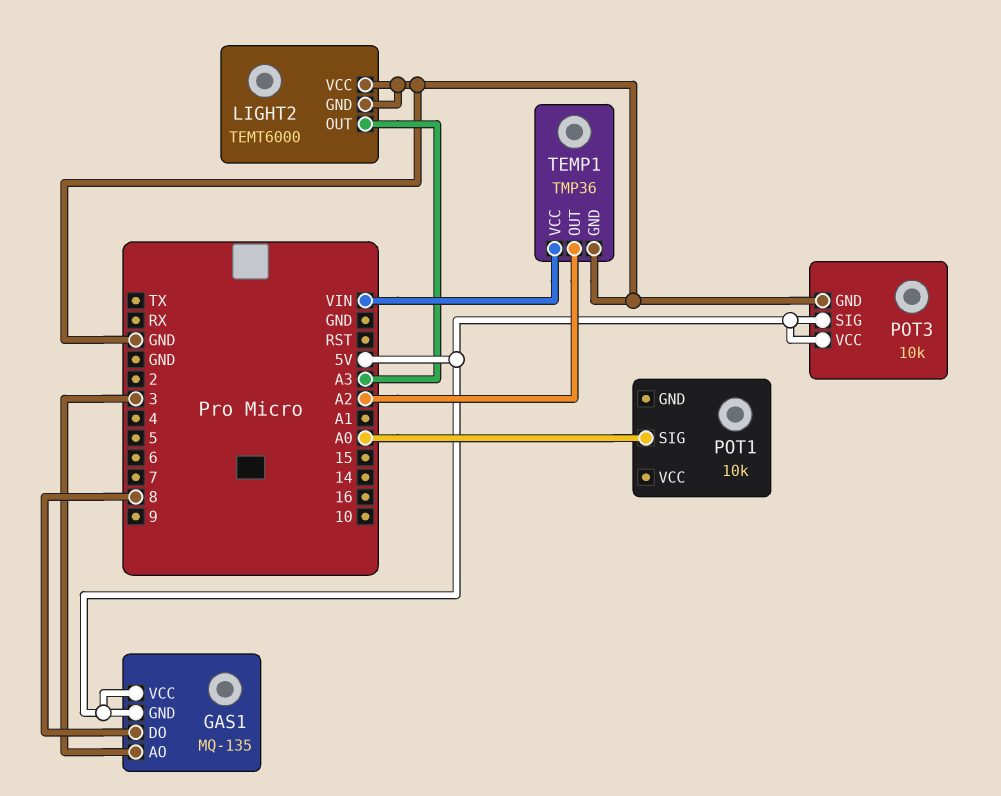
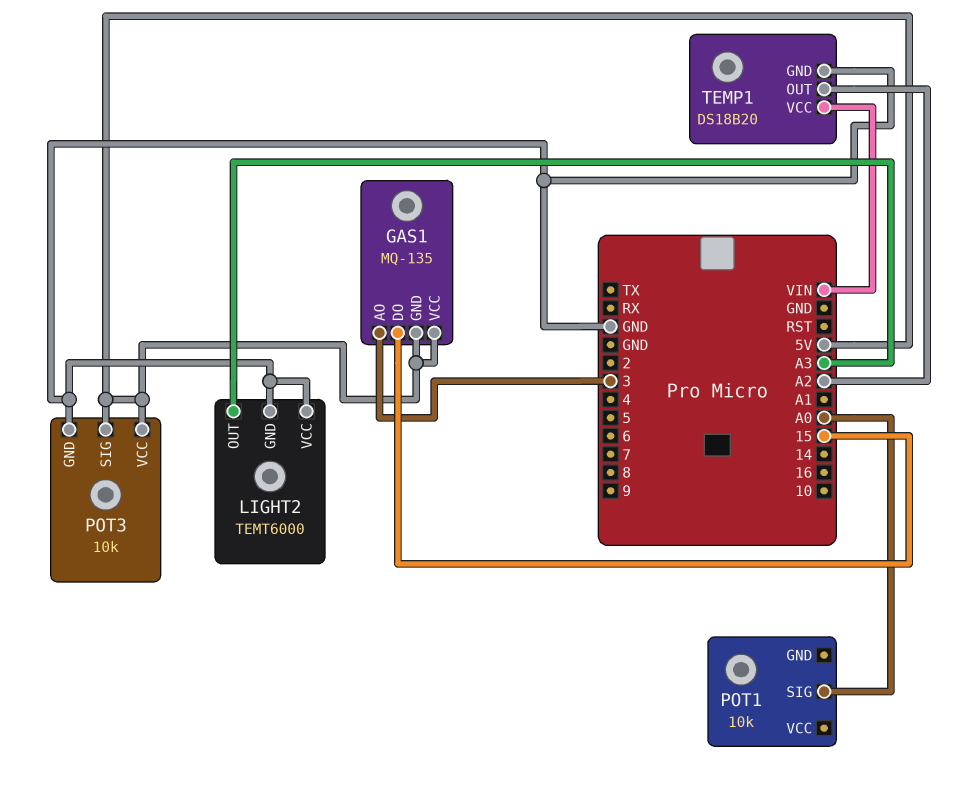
GAS1 pin DO: 8 -> 15
TEMP1: TMP36 -> DS18B20

